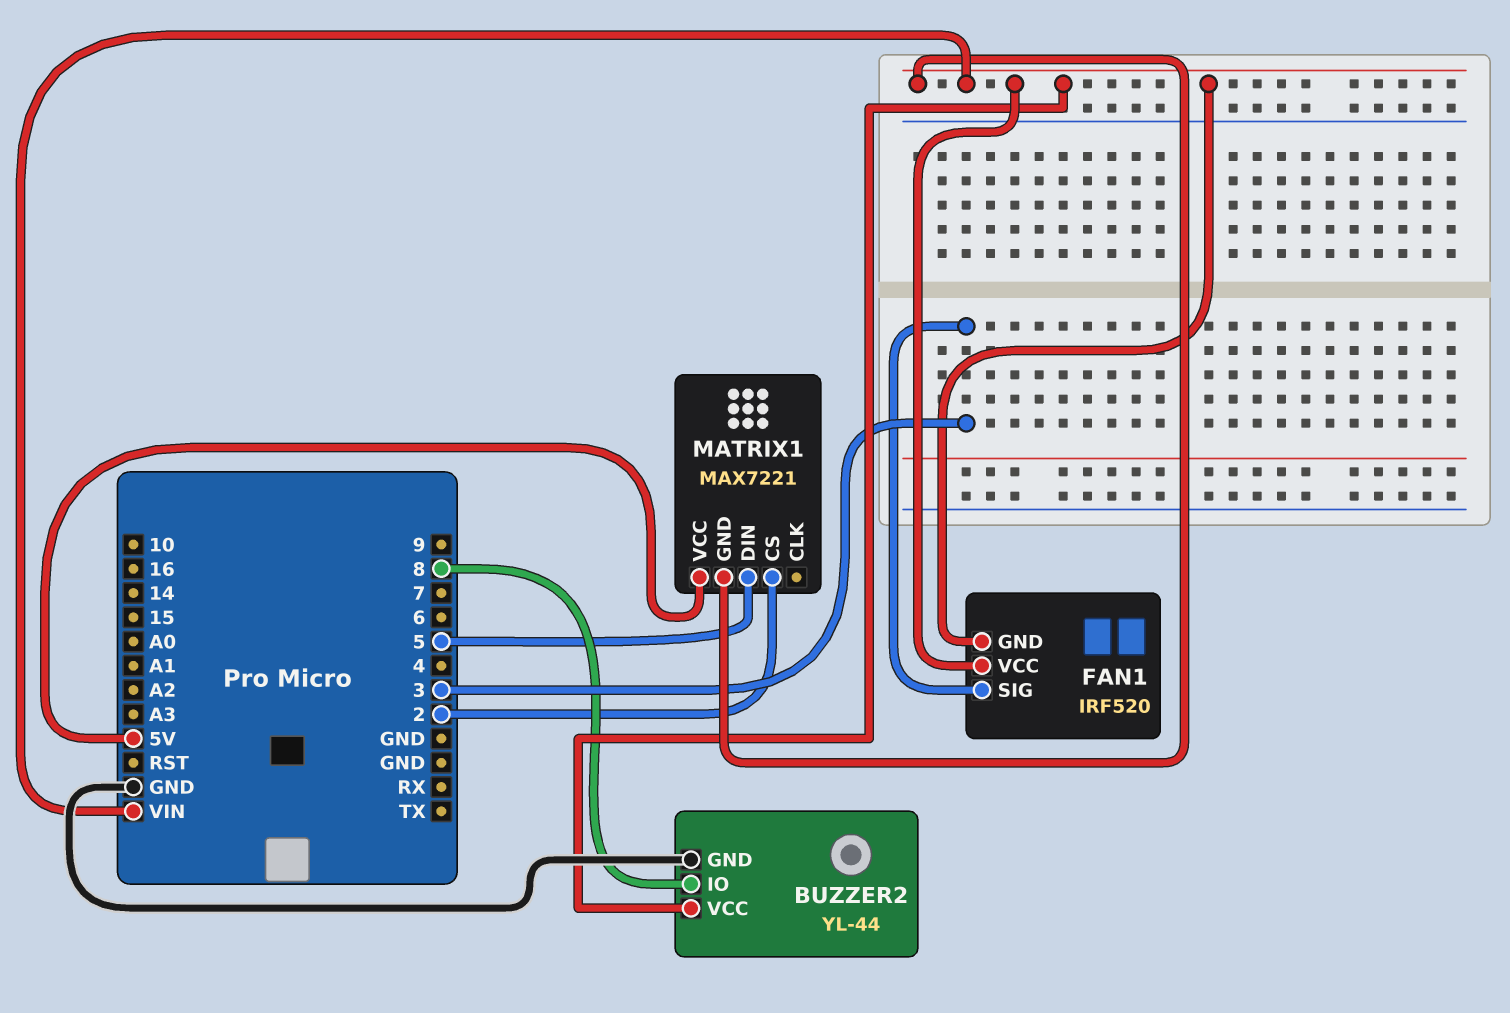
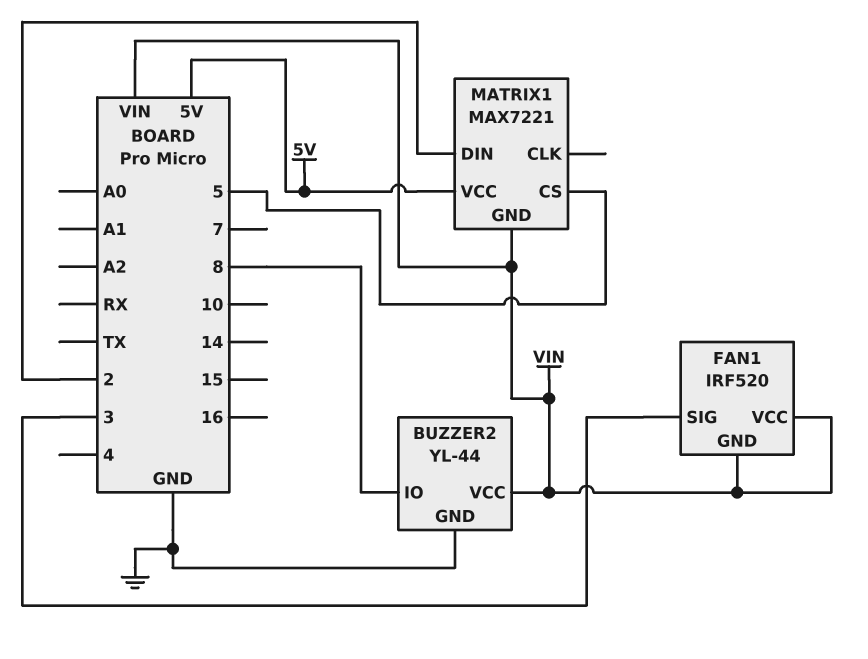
MATRIX1 pin CS: 2 -> 5
MATRIX1 pin DIN: 5 -> 2

